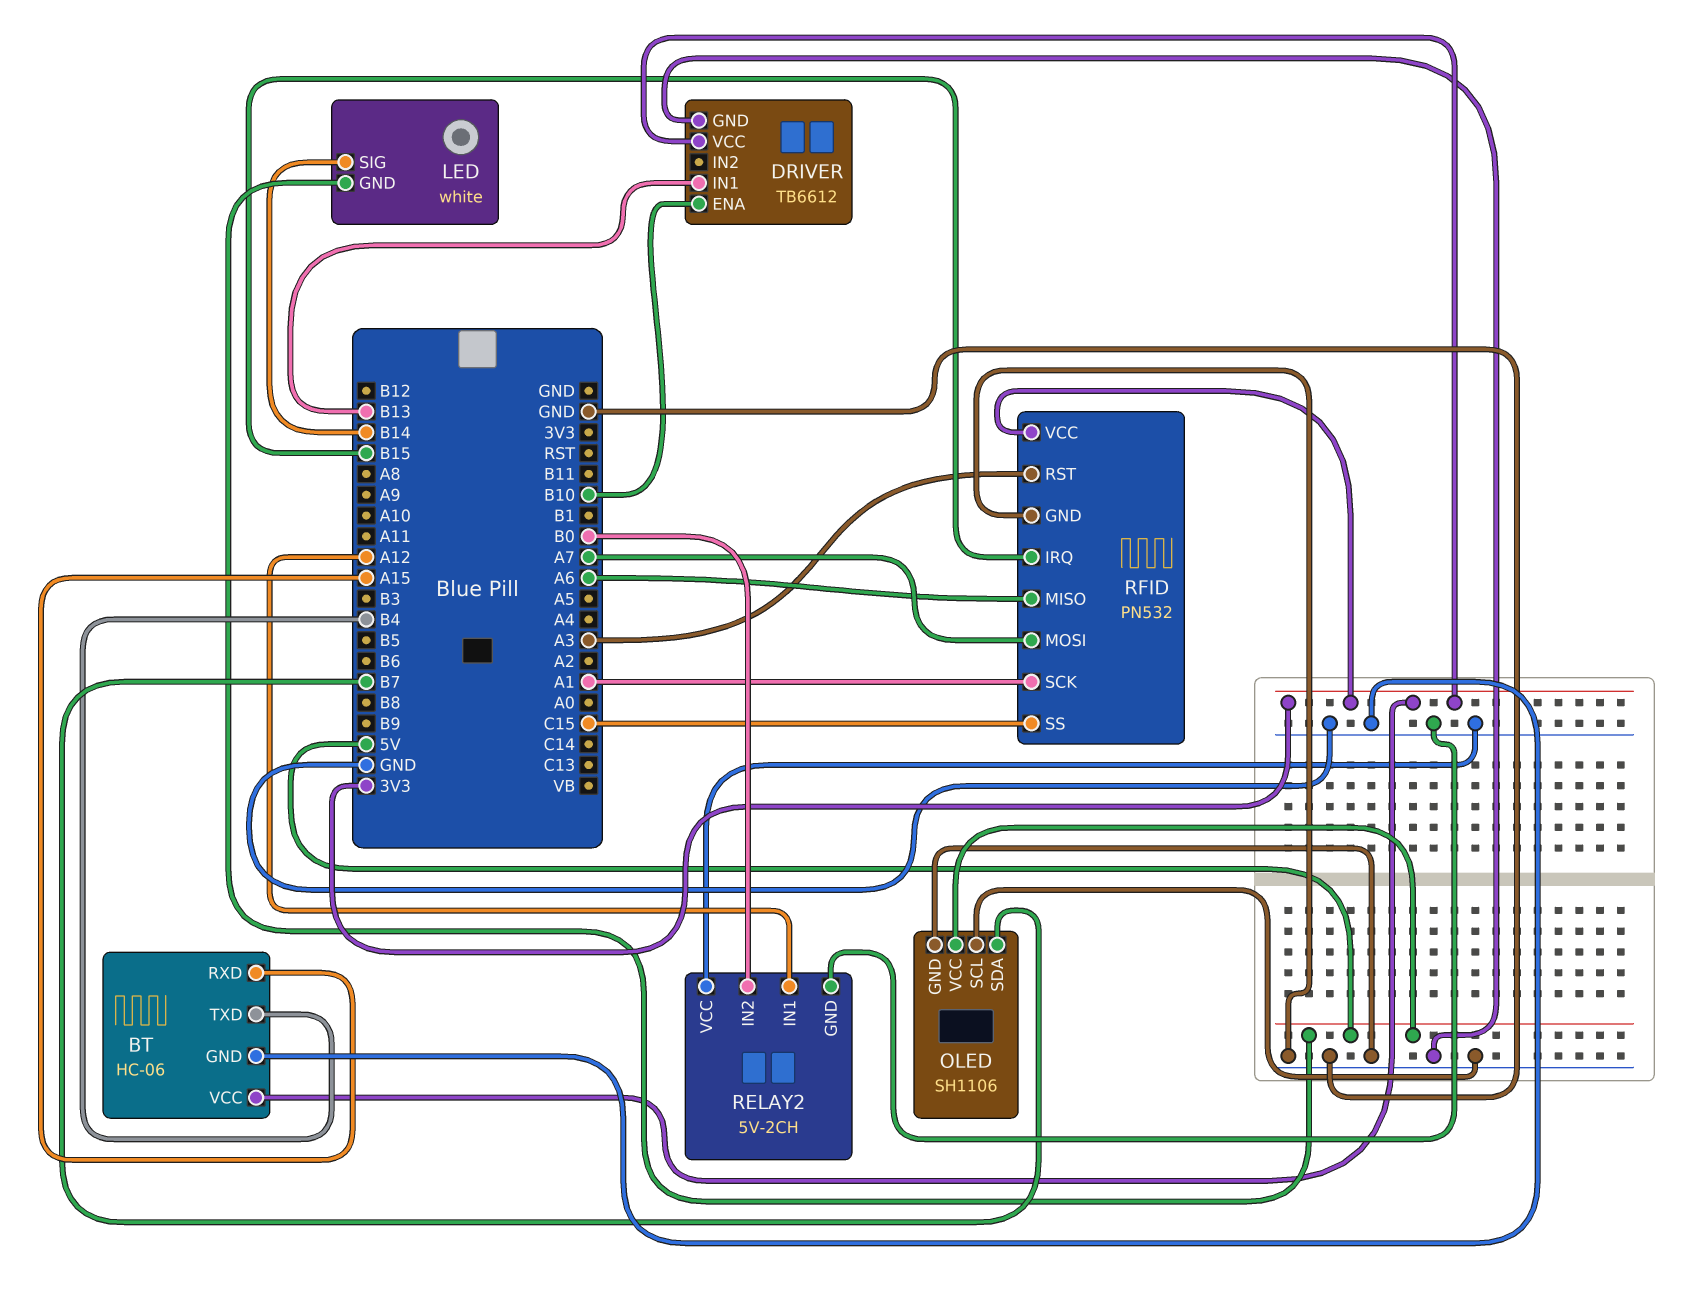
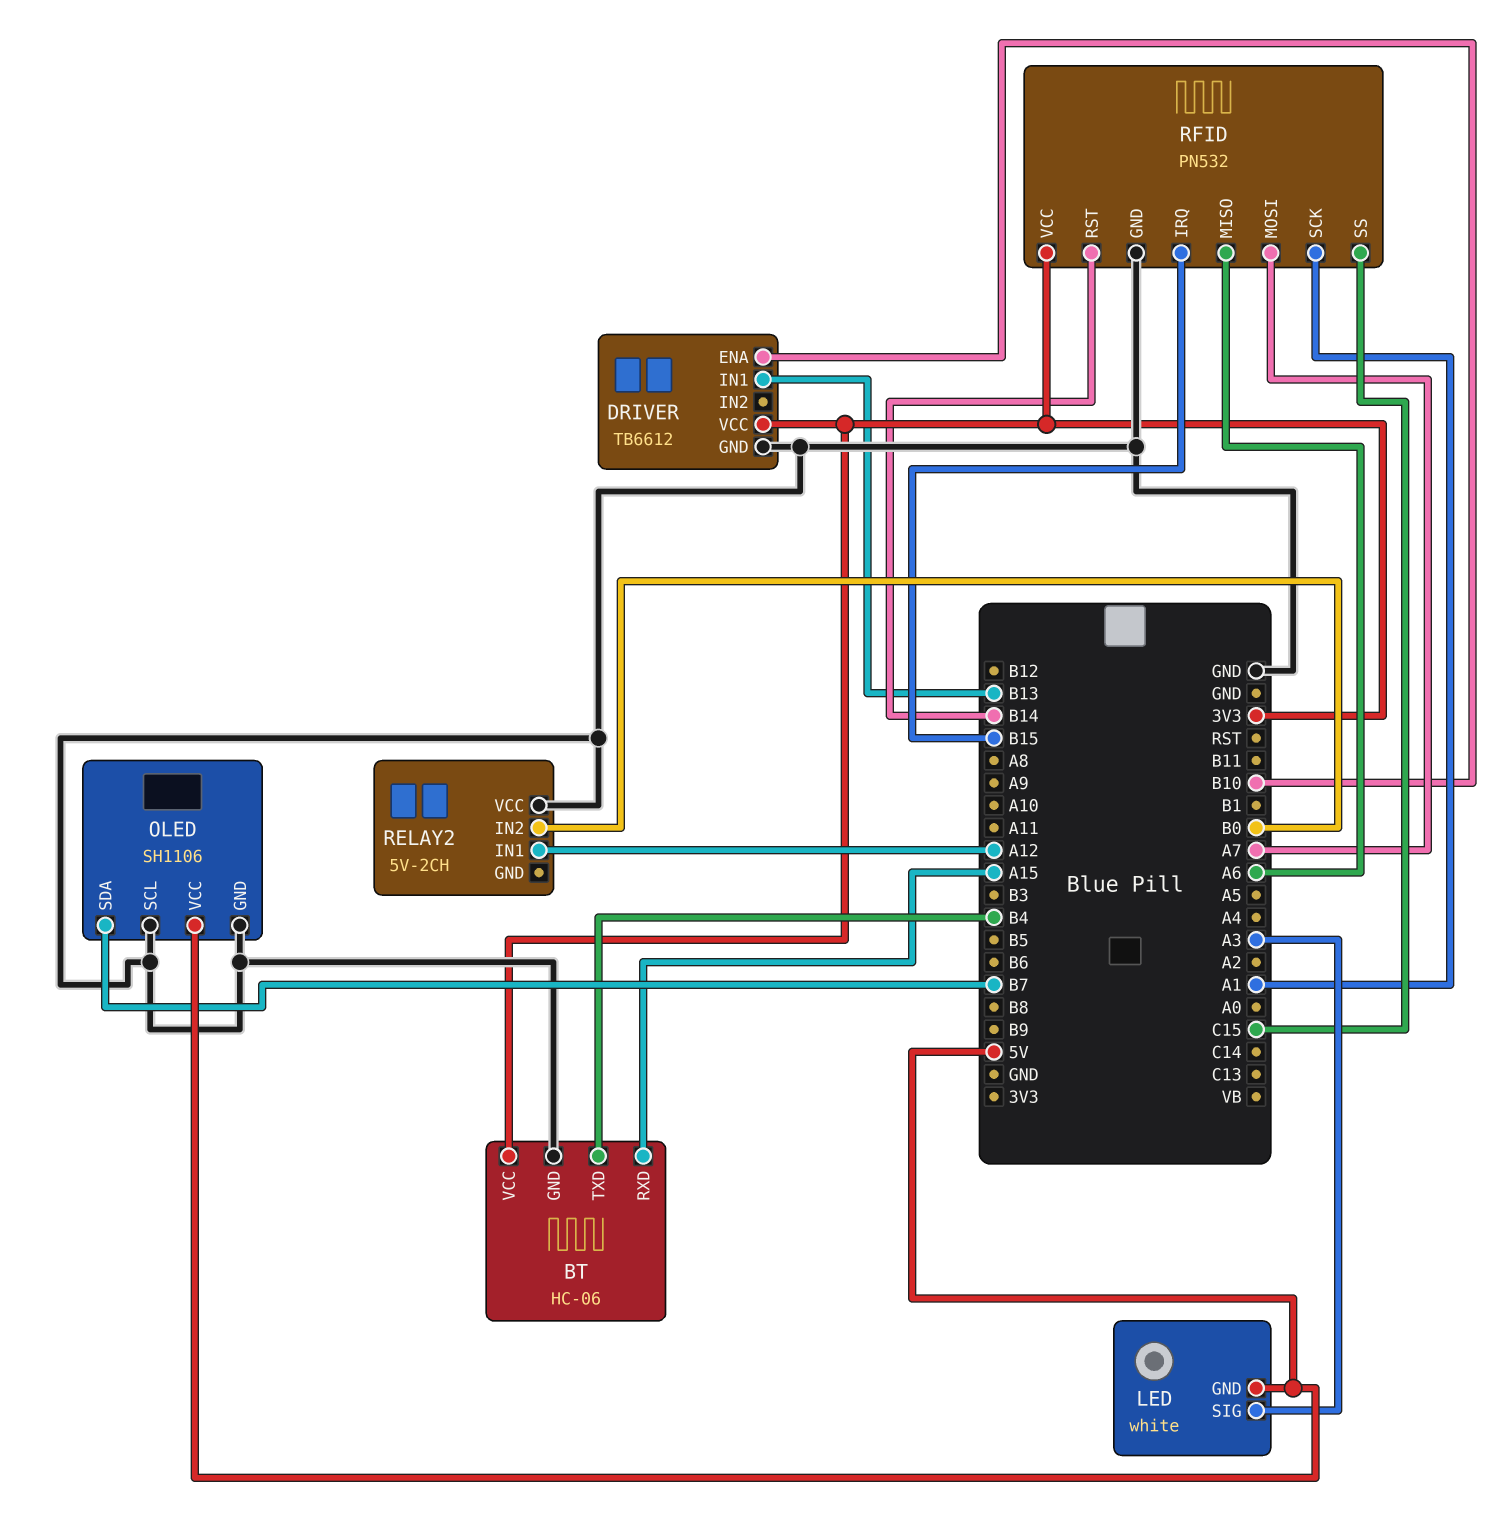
LED pin SIG: B14 -> A3
RELAY2 pin GND: GND -> none
RFID pin RST: A3 -> B14

